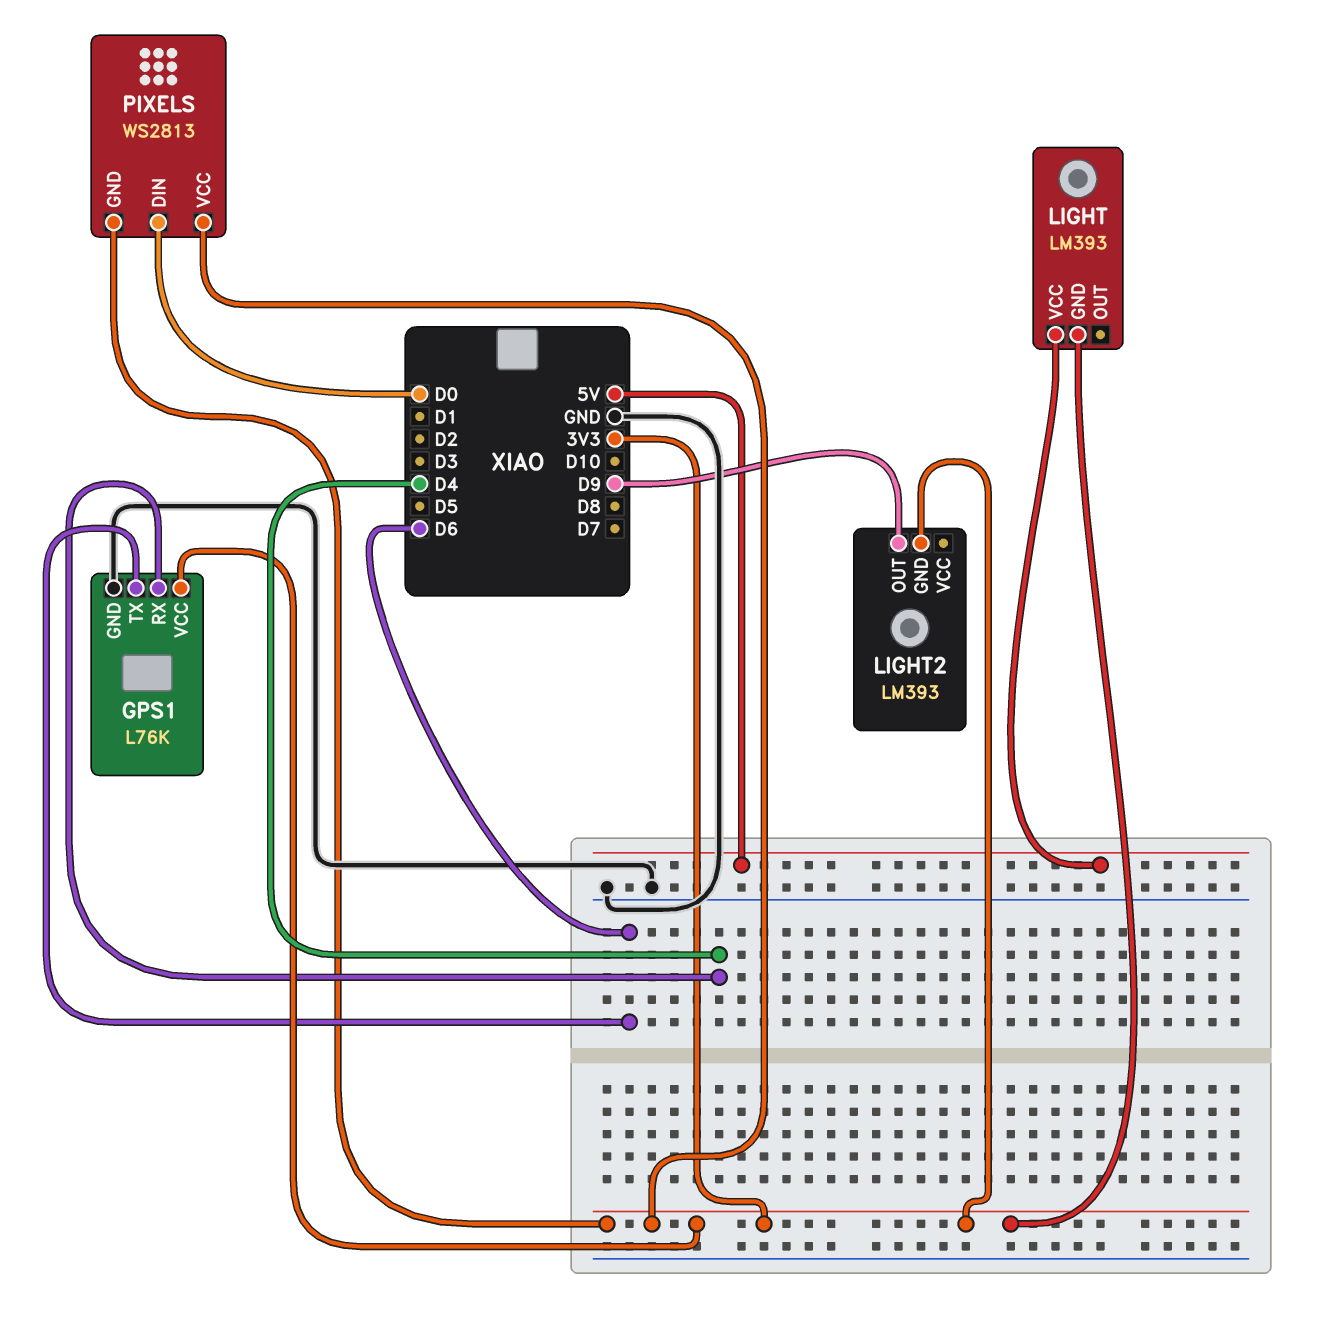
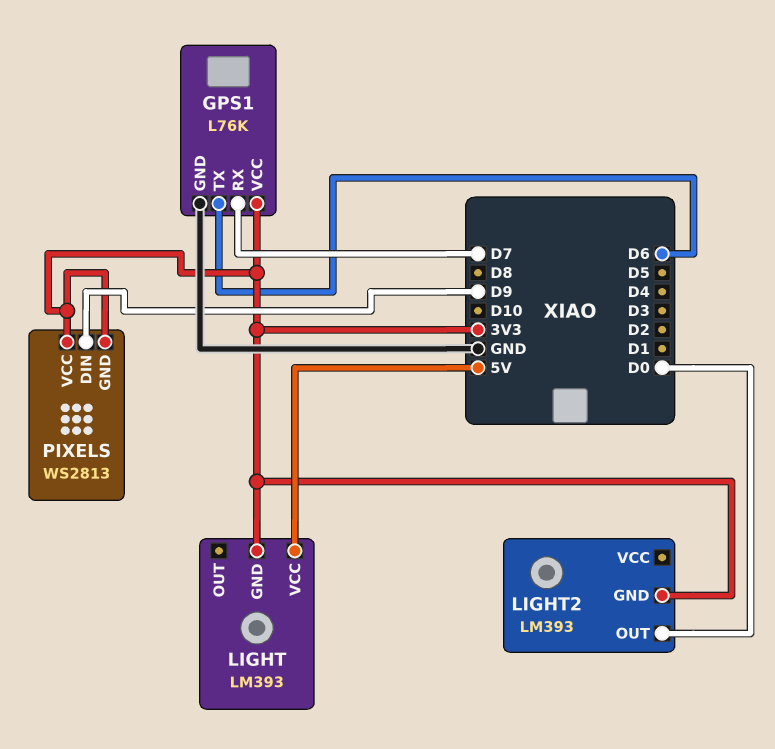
GPS1 pin RX: D4 -> D7
LIGHT2 pin OUT: D9 -> D0
PIXELS pin DIN: D0 -> D9

